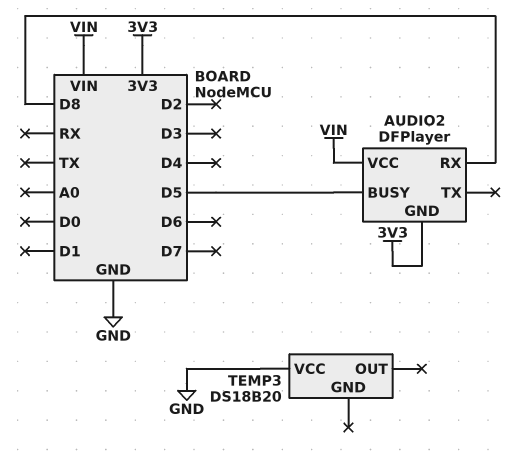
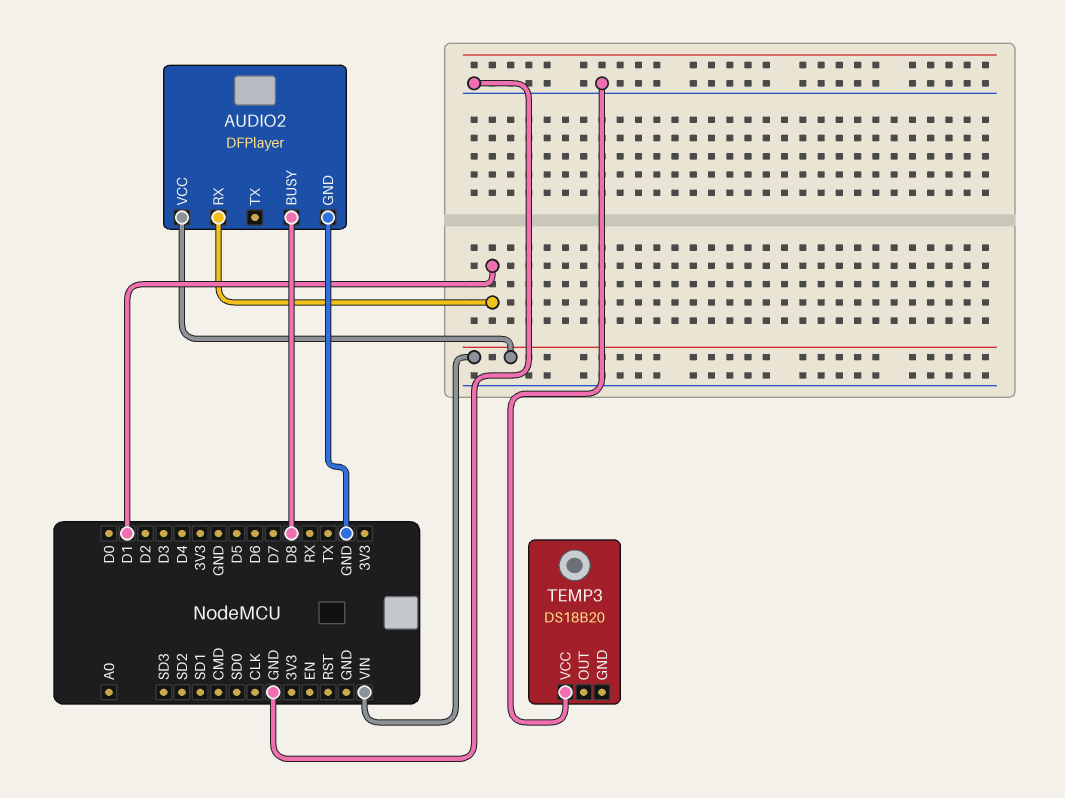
AUDIO2 pin BUSY: D5 -> D8
AUDIO2 pin GND: 3V3 -> GND
AUDIO2 pin RX: D8 -> D1

